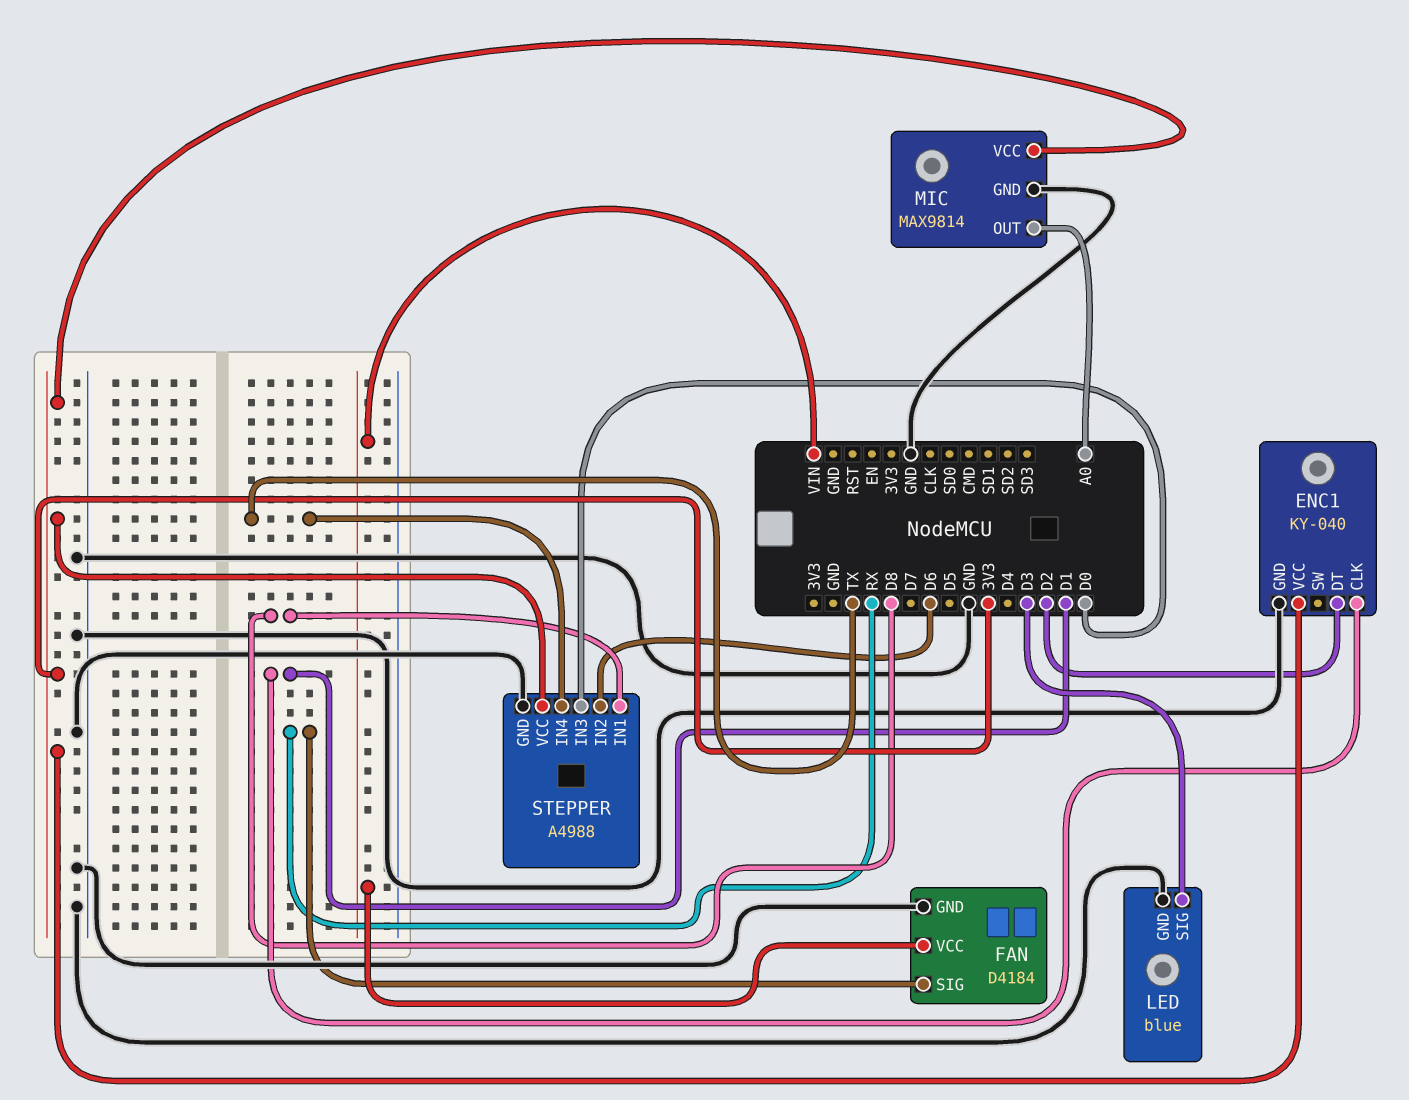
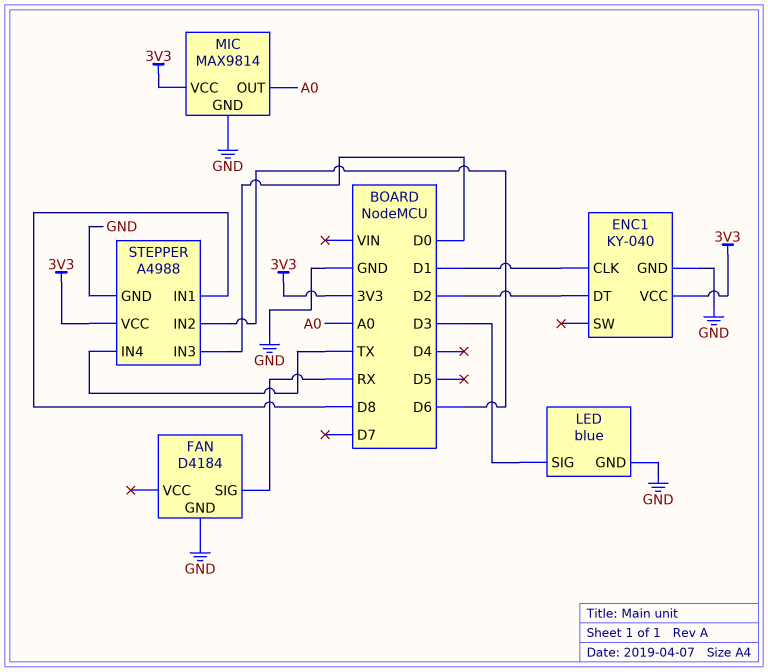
FAN pin VCC: VIN -> none

